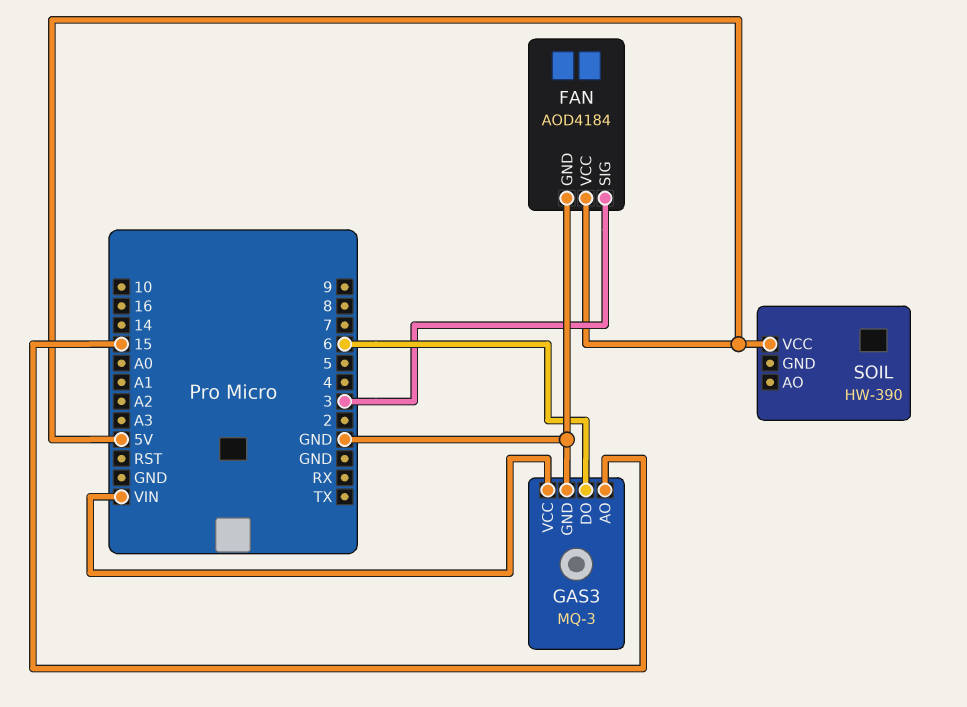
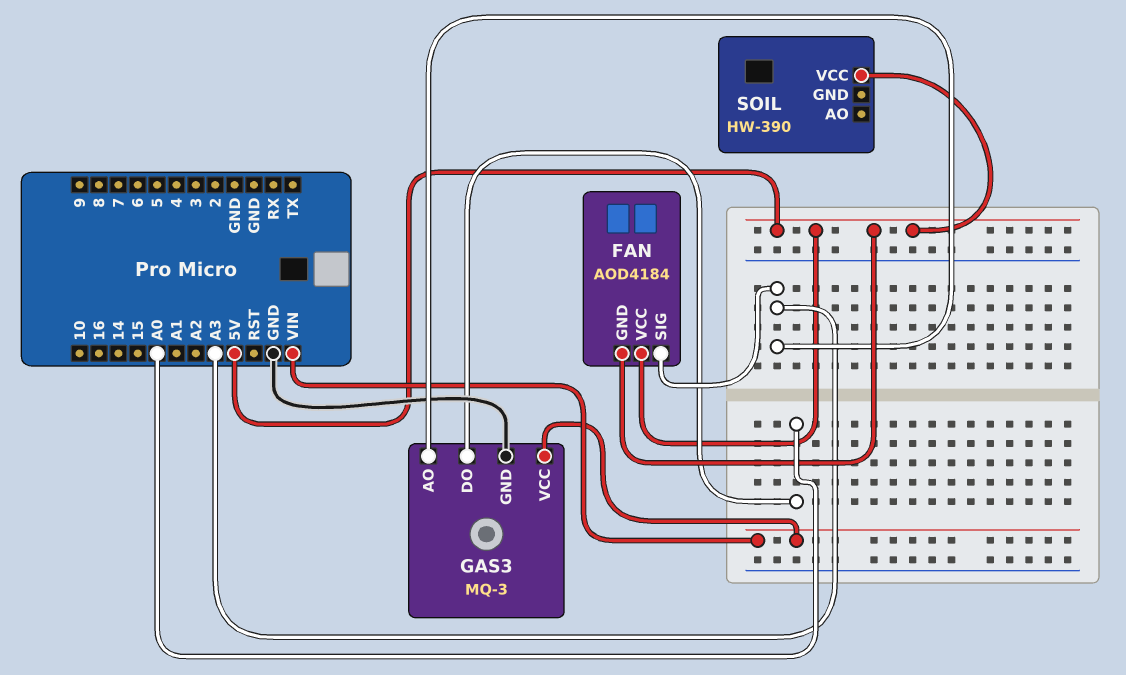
FAN pin GND: GND -> 5V
FAN pin SIG: 3 -> A3
GAS3 pin AO: 15 -> A3
GAS3 pin DO: 6 -> A0

